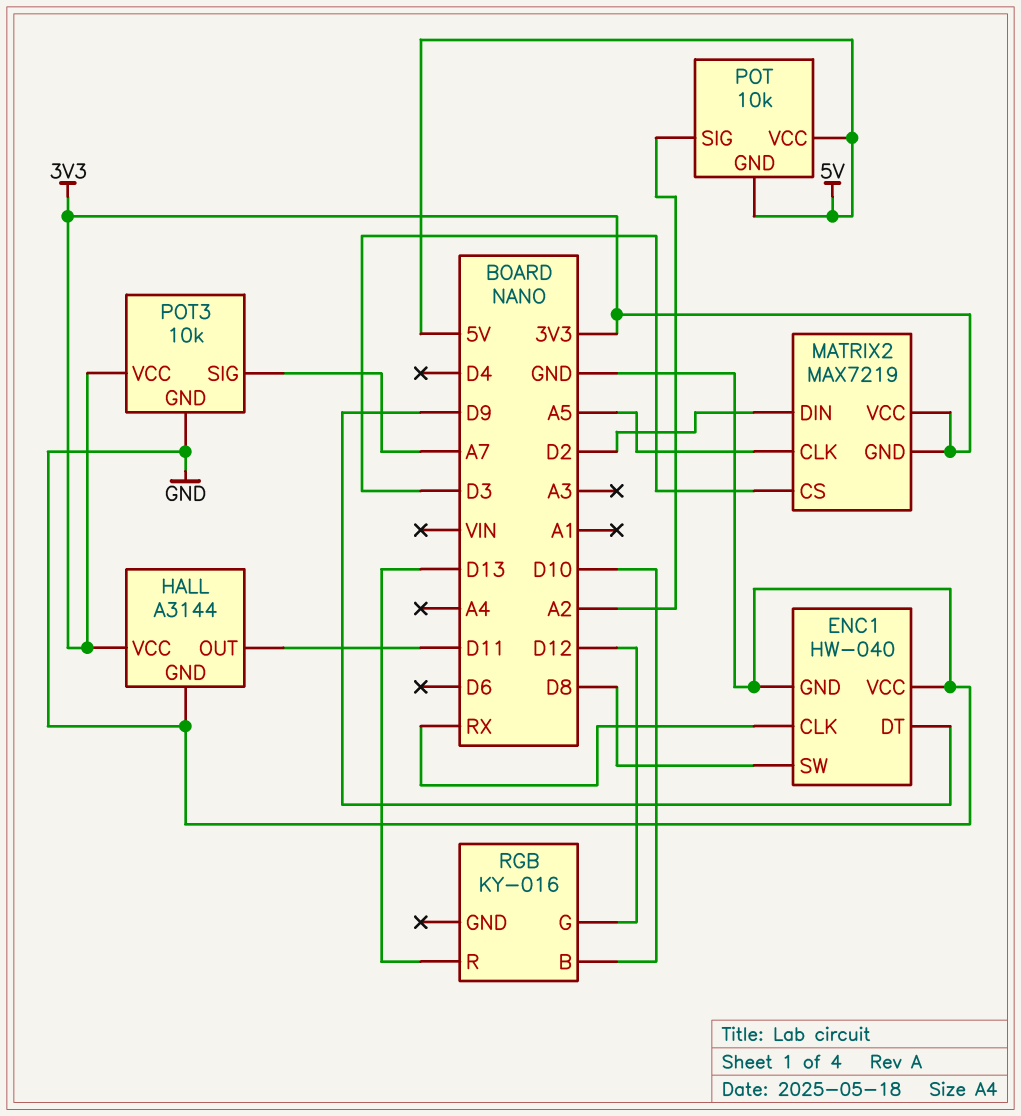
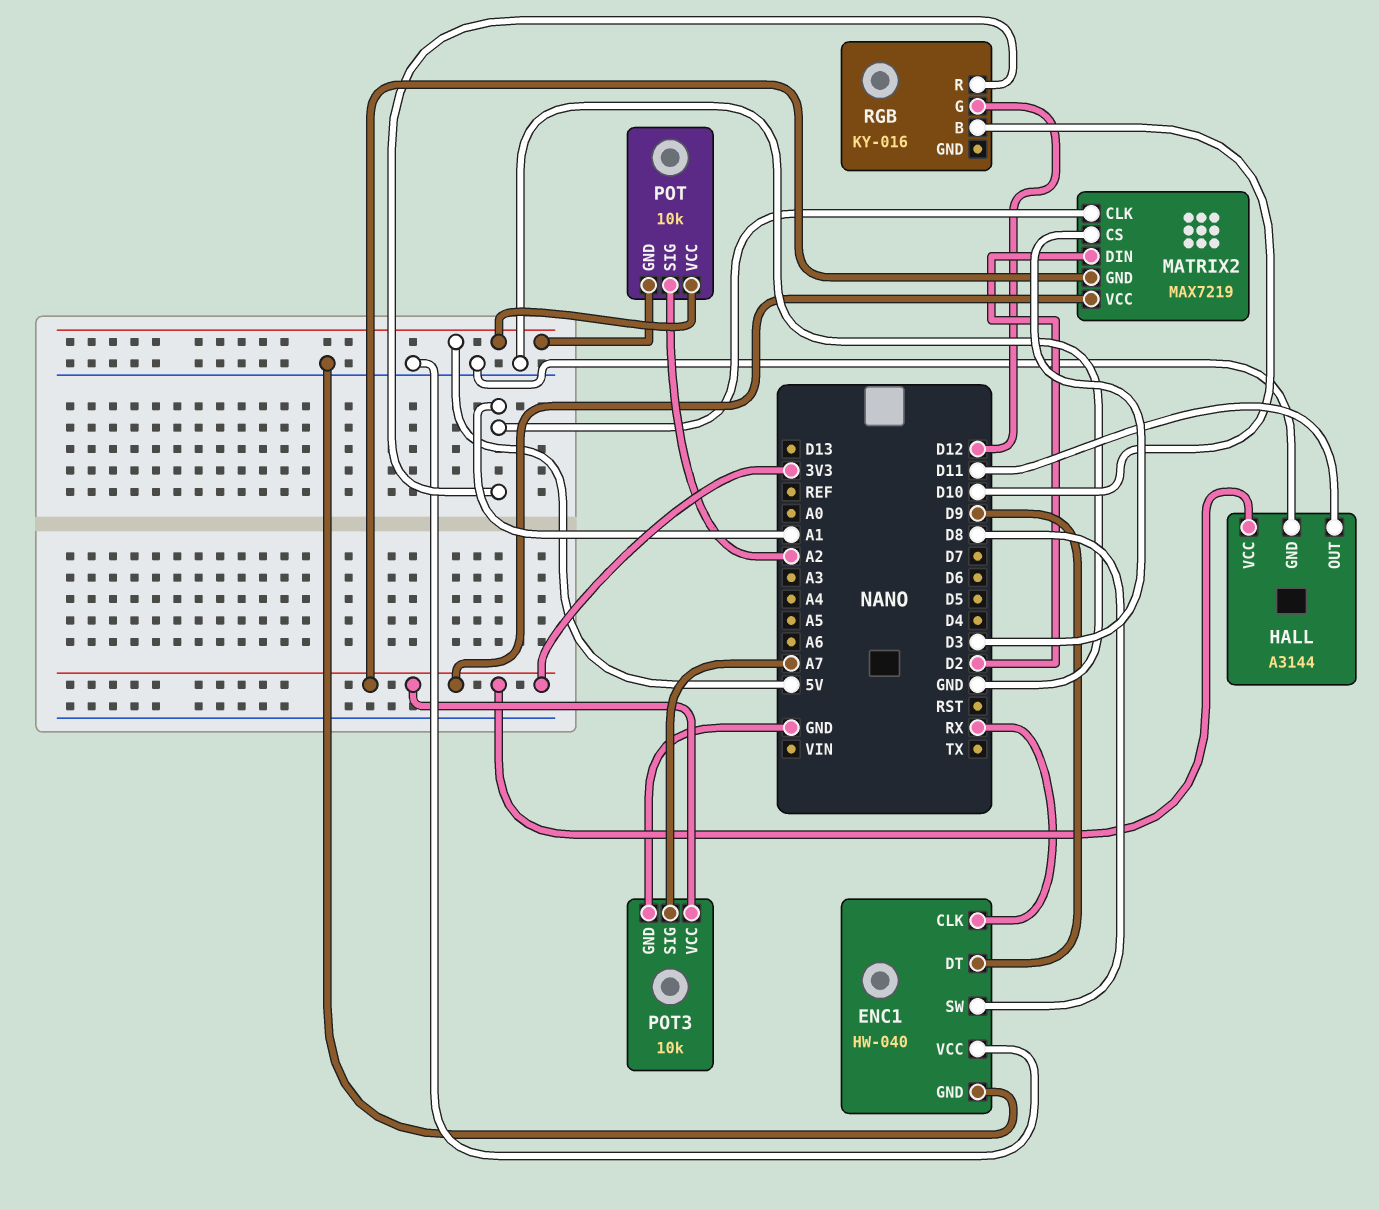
MATRIX2 pin CLK: A5 -> A1
RGB pin R: D13 -> A1

